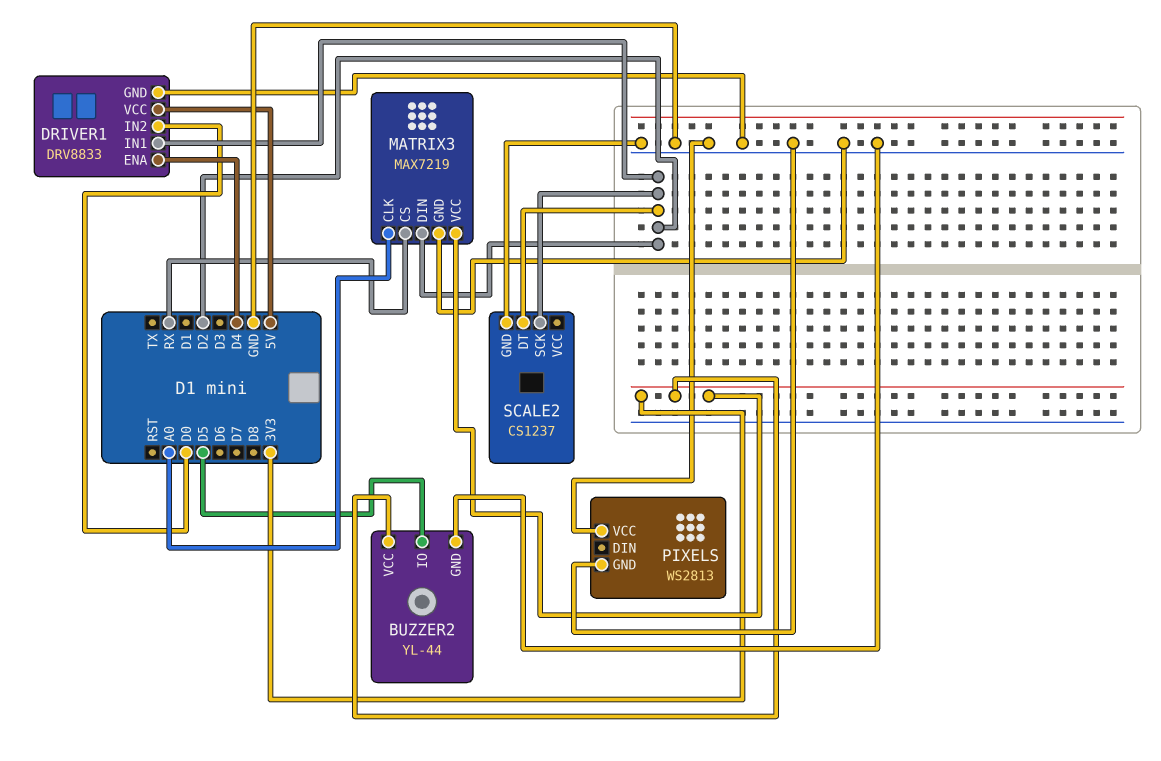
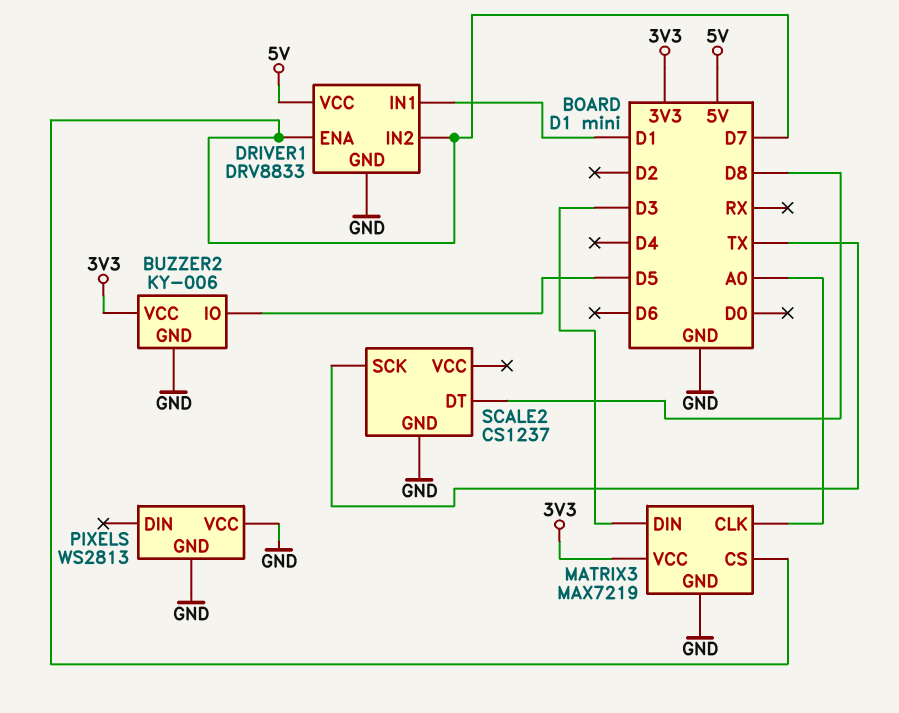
BUZZER2: YL-44 -> KY-006
DRIVER1 pin ENA: D4 -> D7
DRIVER1 pin IN1: D2 -> D1
DRIVER1 pin IN2: D0 -> D7
MATRIX3 pin CS: RX -> D7
MATRIX3 pin DIN: D2 -> D3
SCALE2 pin DT: D2 -> D8
SCALE2 pin SCK: D2 -> TX

